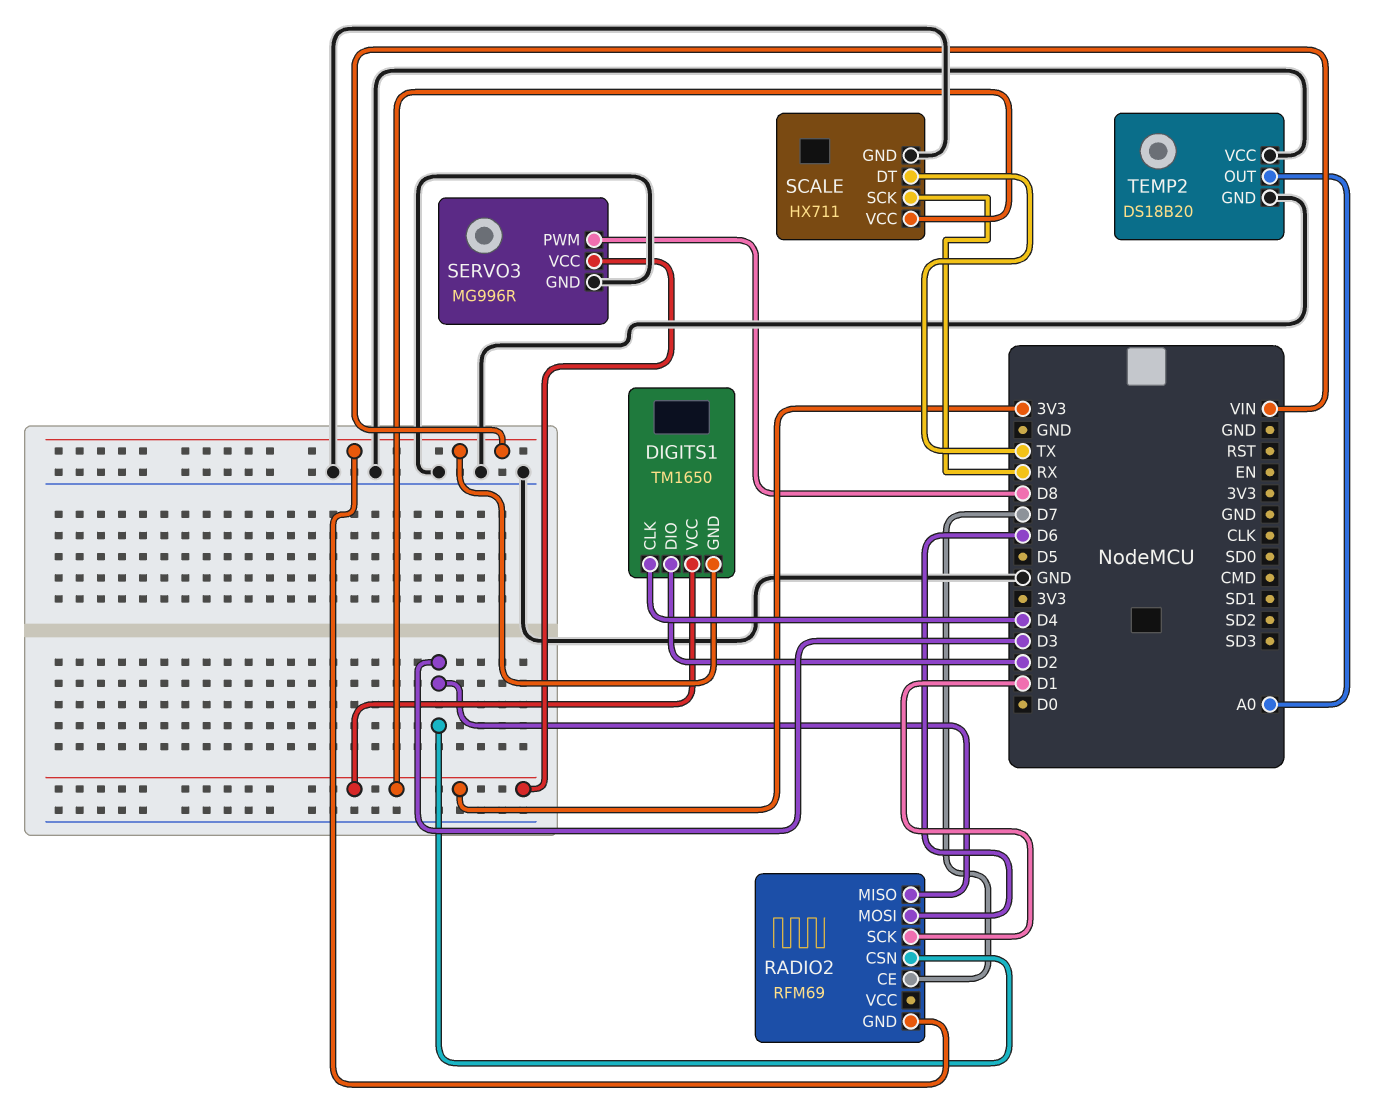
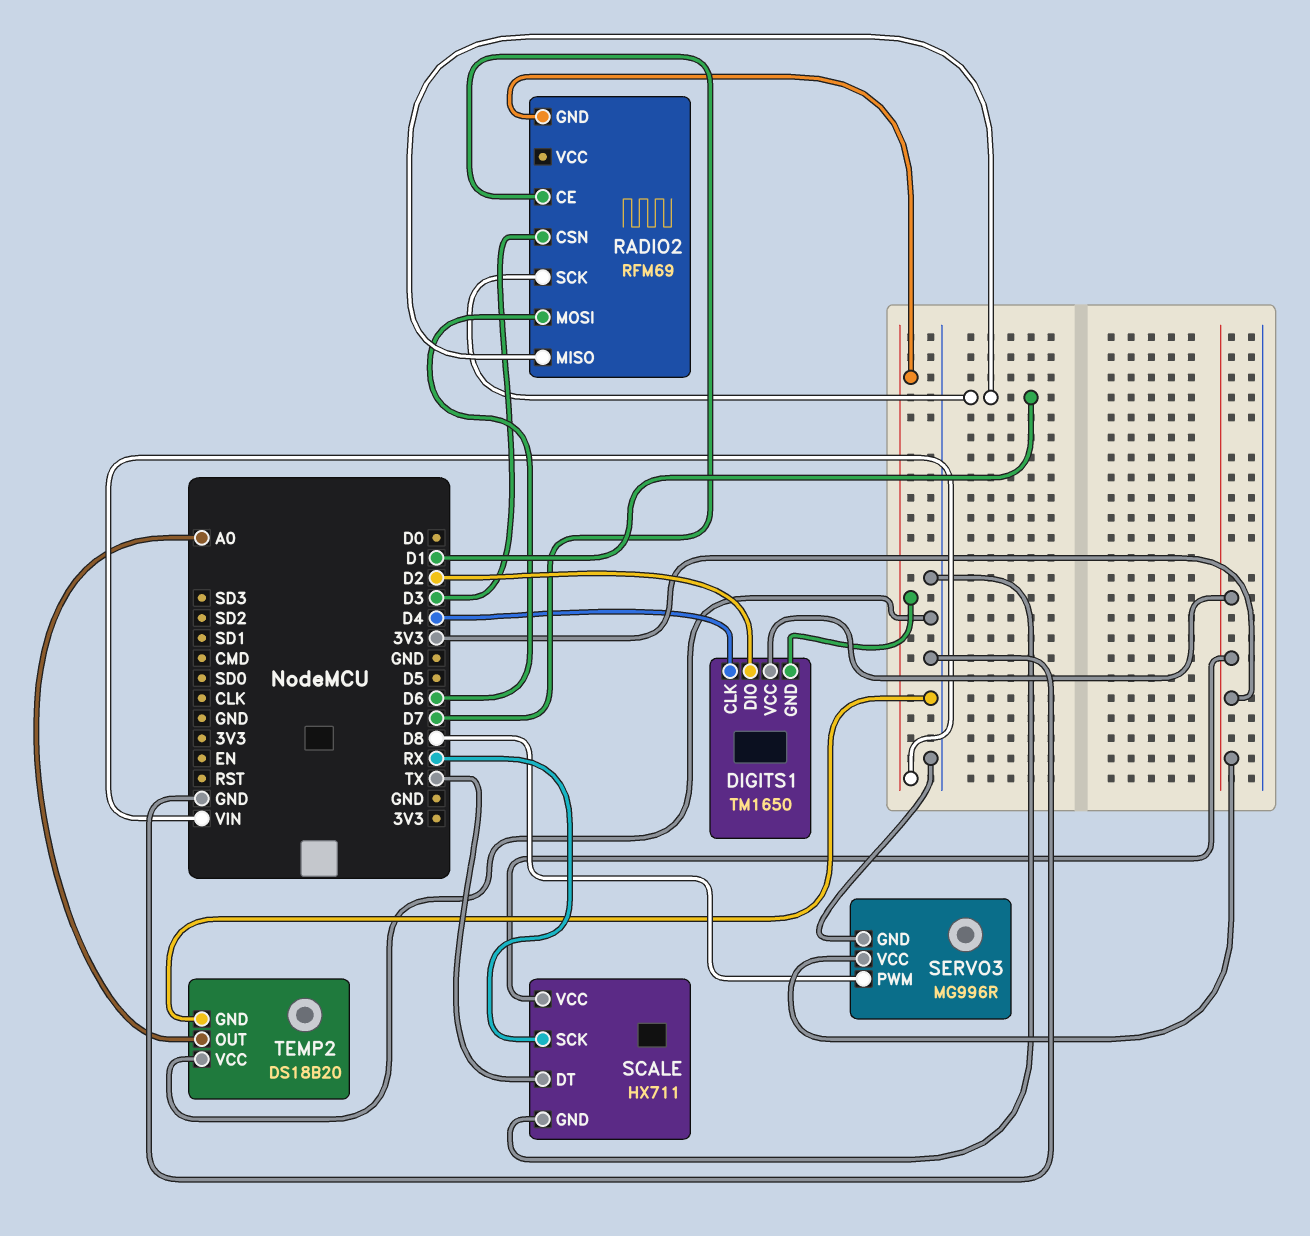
RADIO2 pin MISO: D3 -> D1

